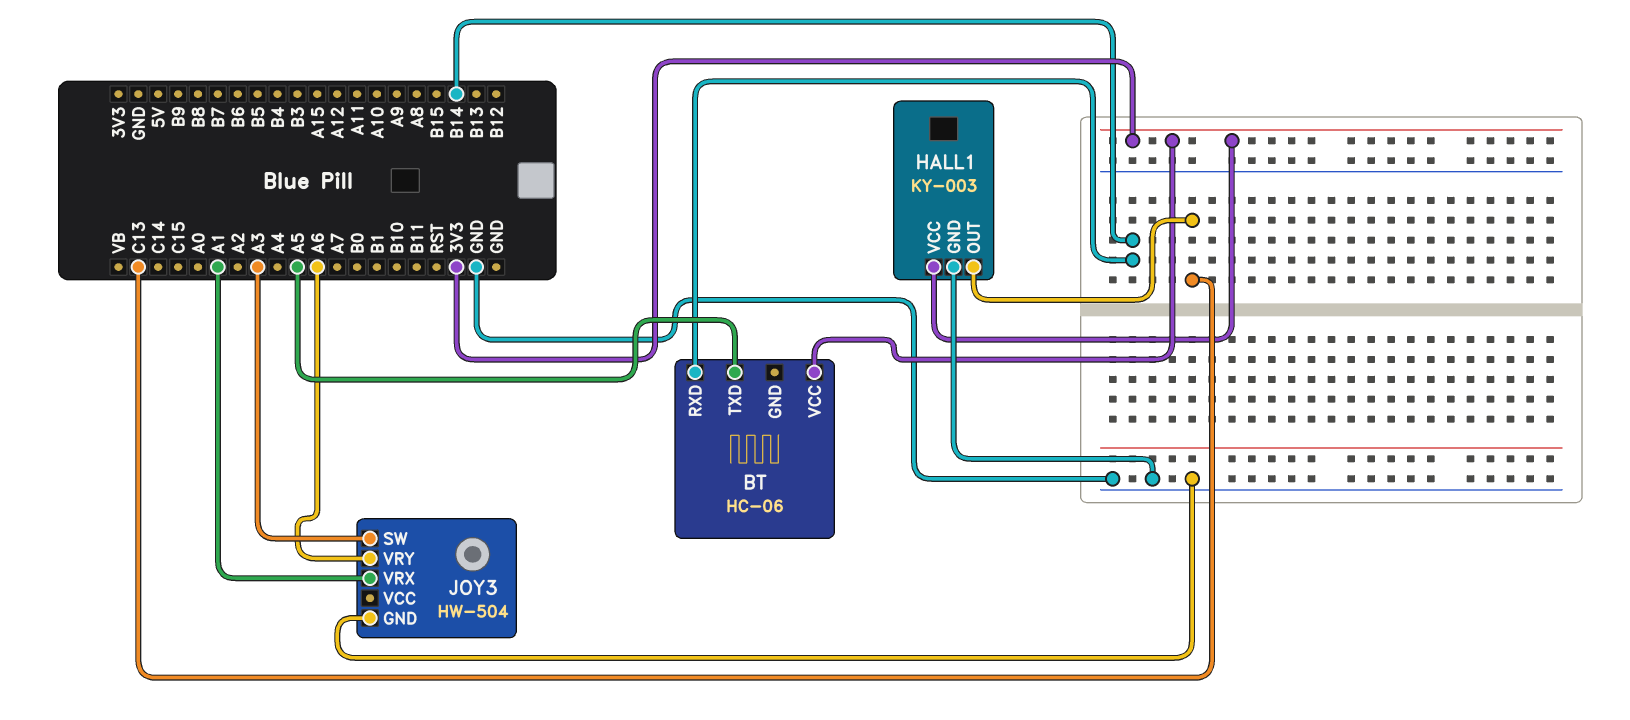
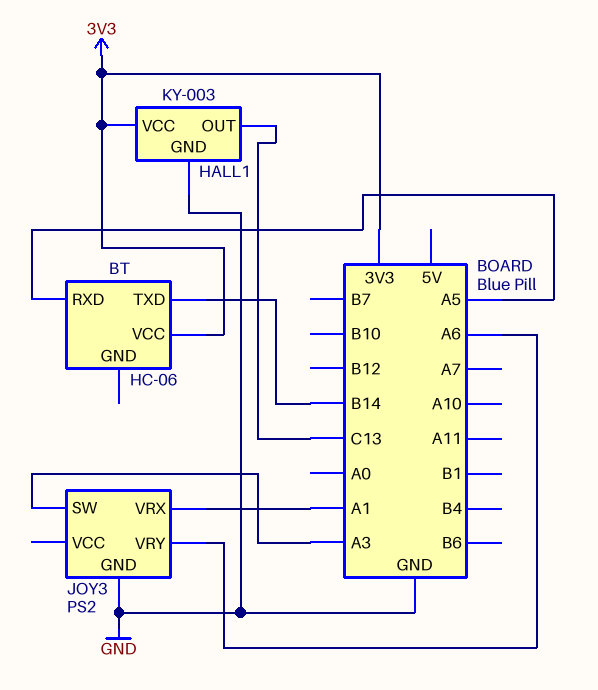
BT pin RXD: B14 -> A5
BT pin TXD: A5 -> B14
JOY3: HW-504 -> PS2

